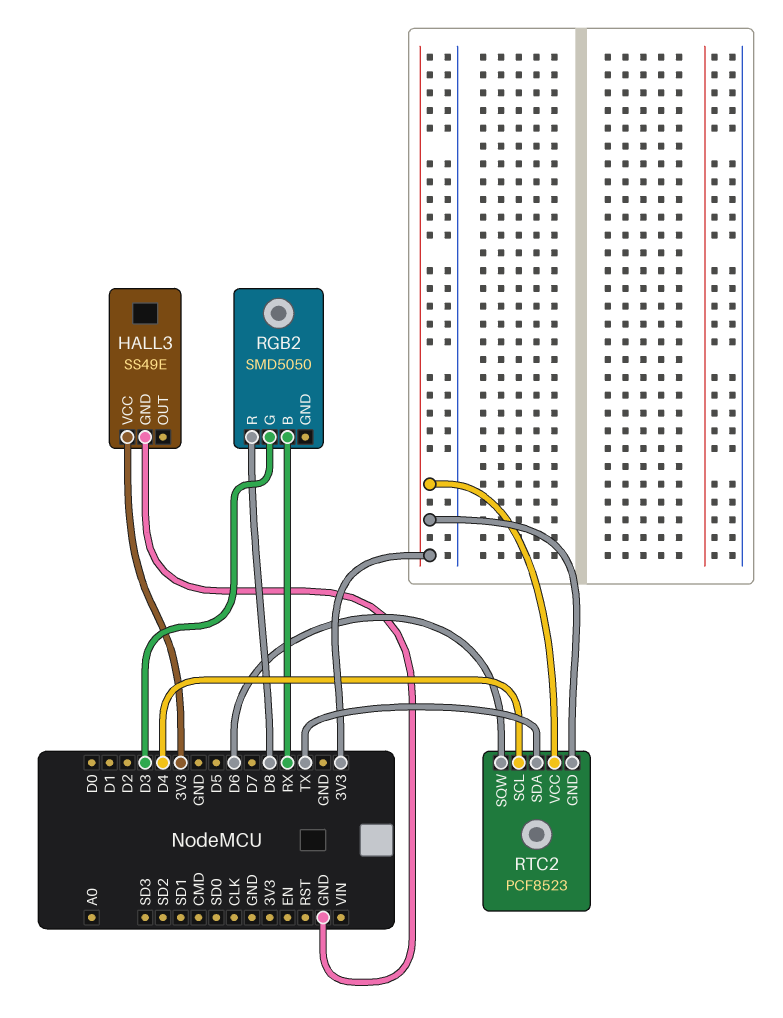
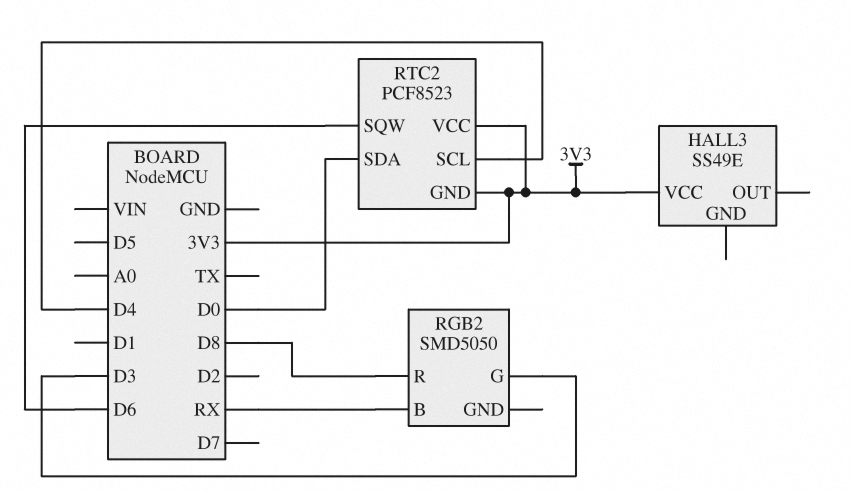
HALL3 pin GND: GND -> none
RTC2 pin SDA: TX -> D0

